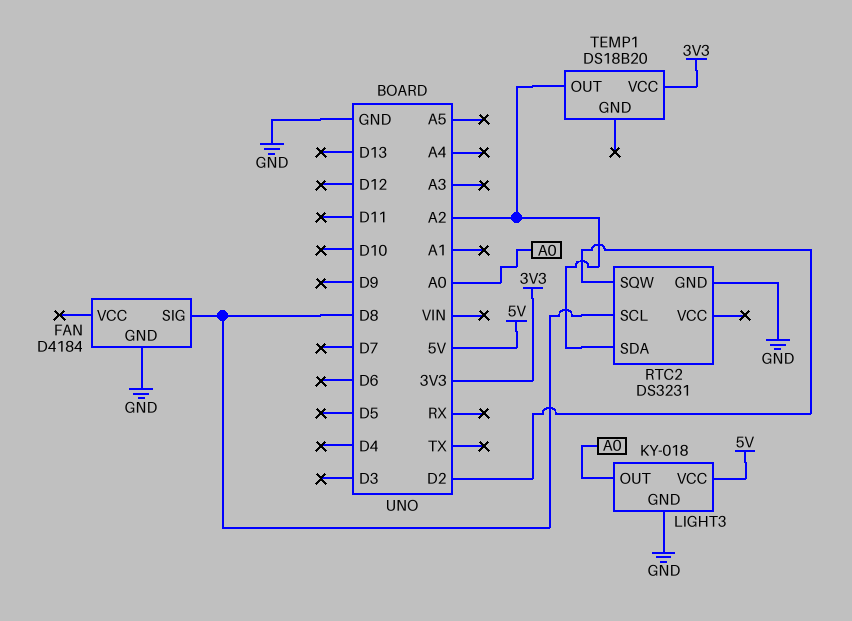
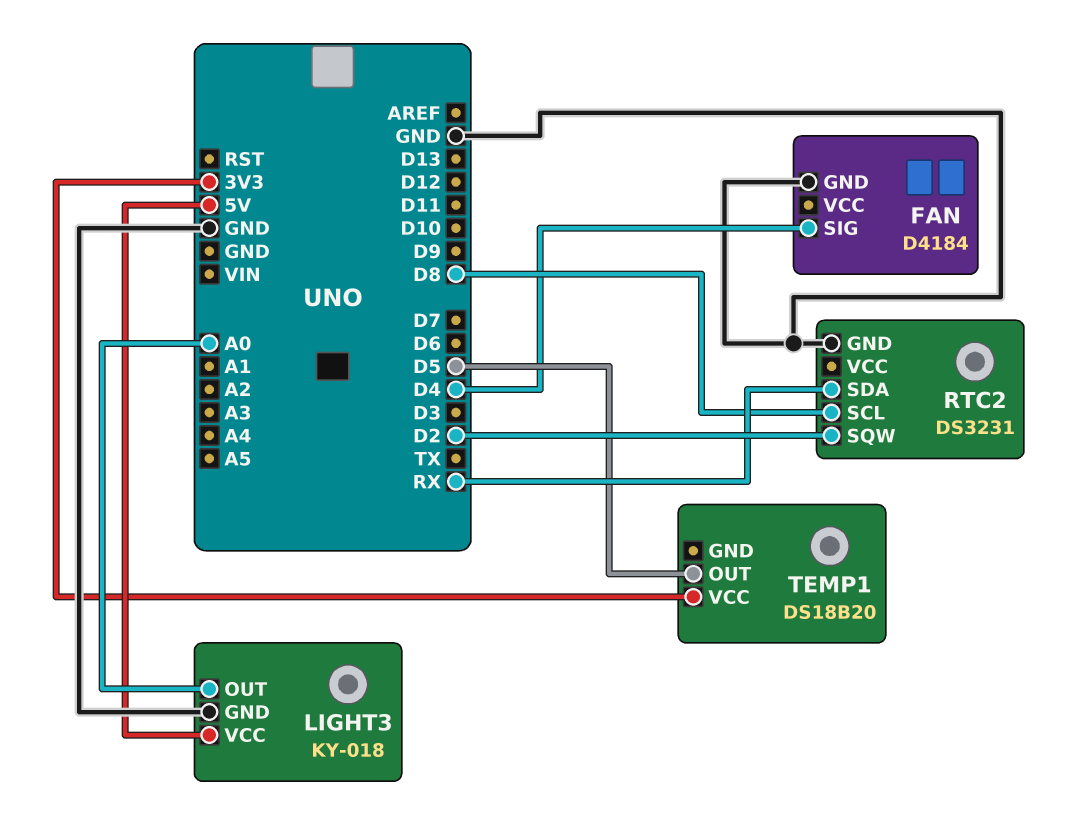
FAN pin SIG: D8 -> D4
RTC2 pin SDA: A2 -> RX
TEMP1 pin OUT: A2 -> D5

